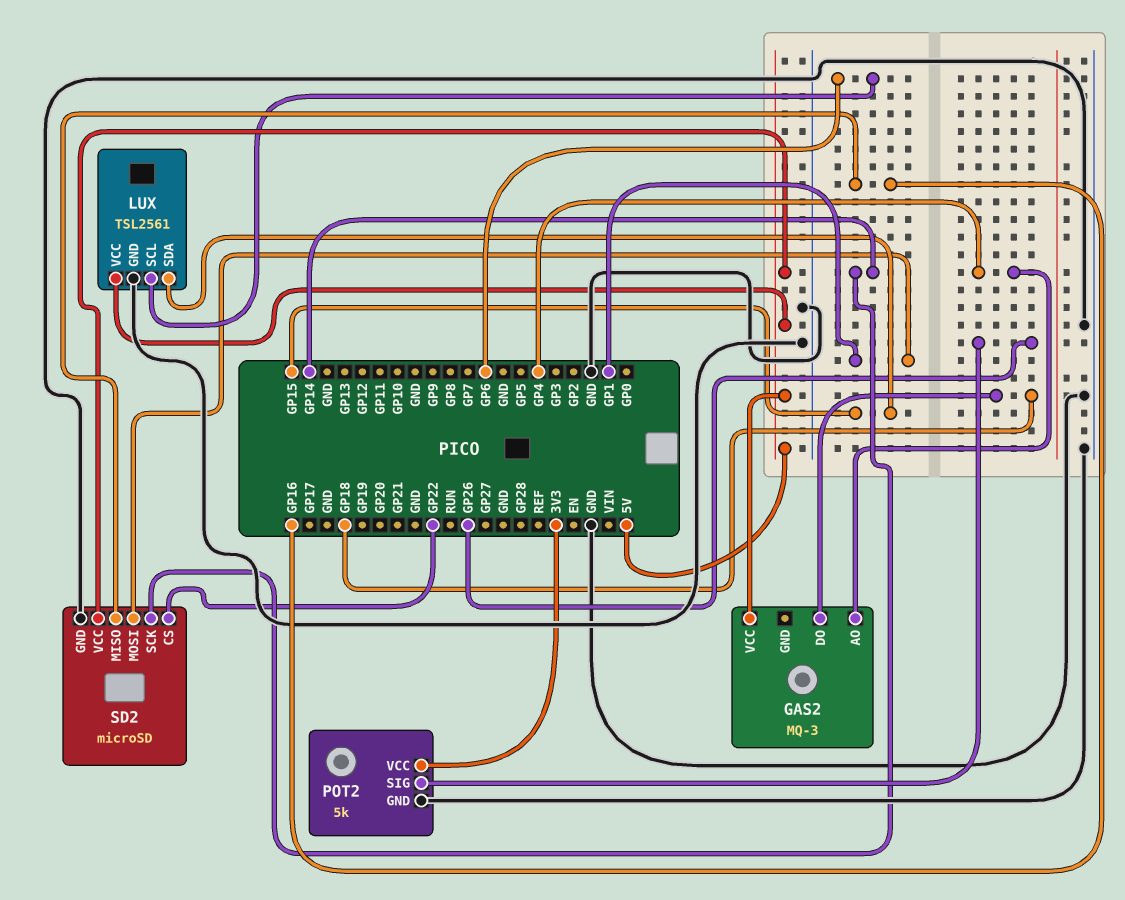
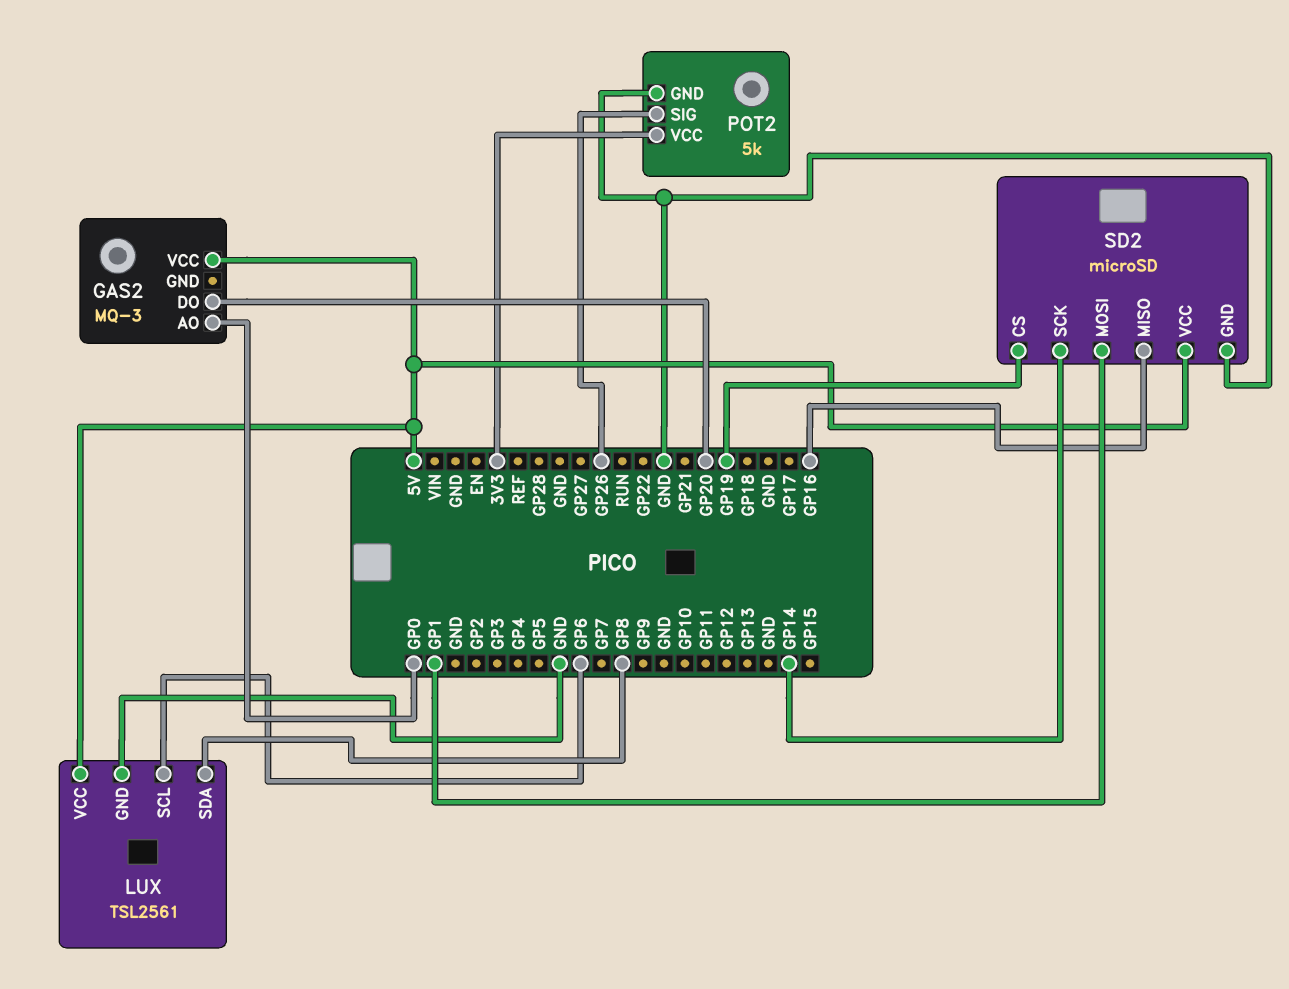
GAS2 pin AO: GP4 -> GP0
GAS2 pin DO: GP18 -> GP20
LUX pin SDA: GP15 -> GP8
SD2 pin CS: GP22 -> GP19

